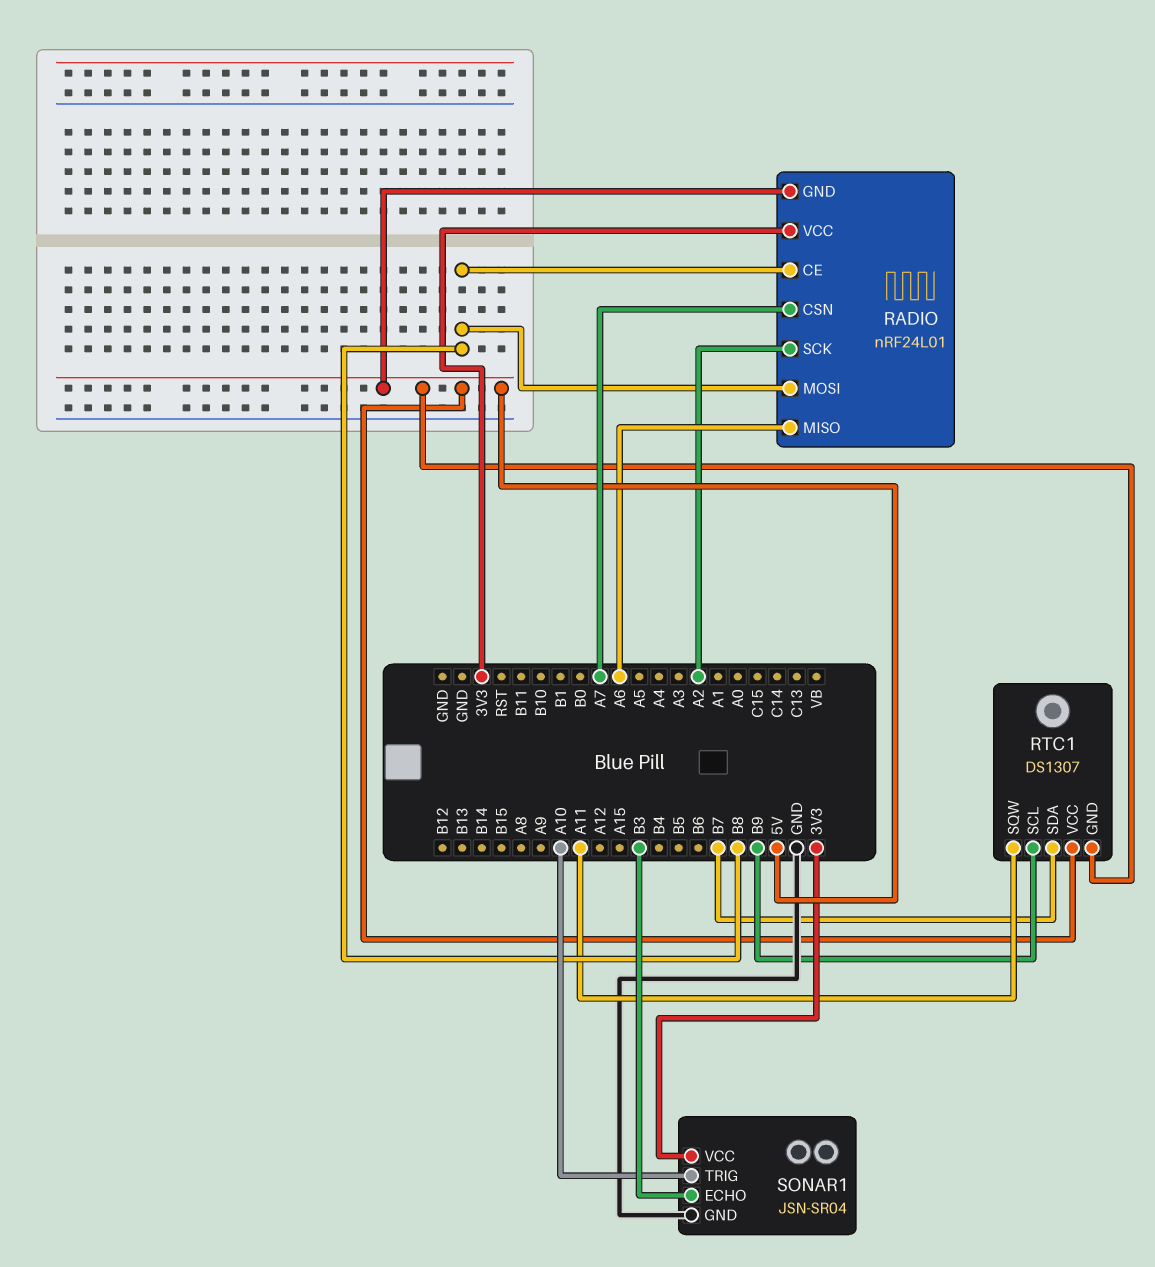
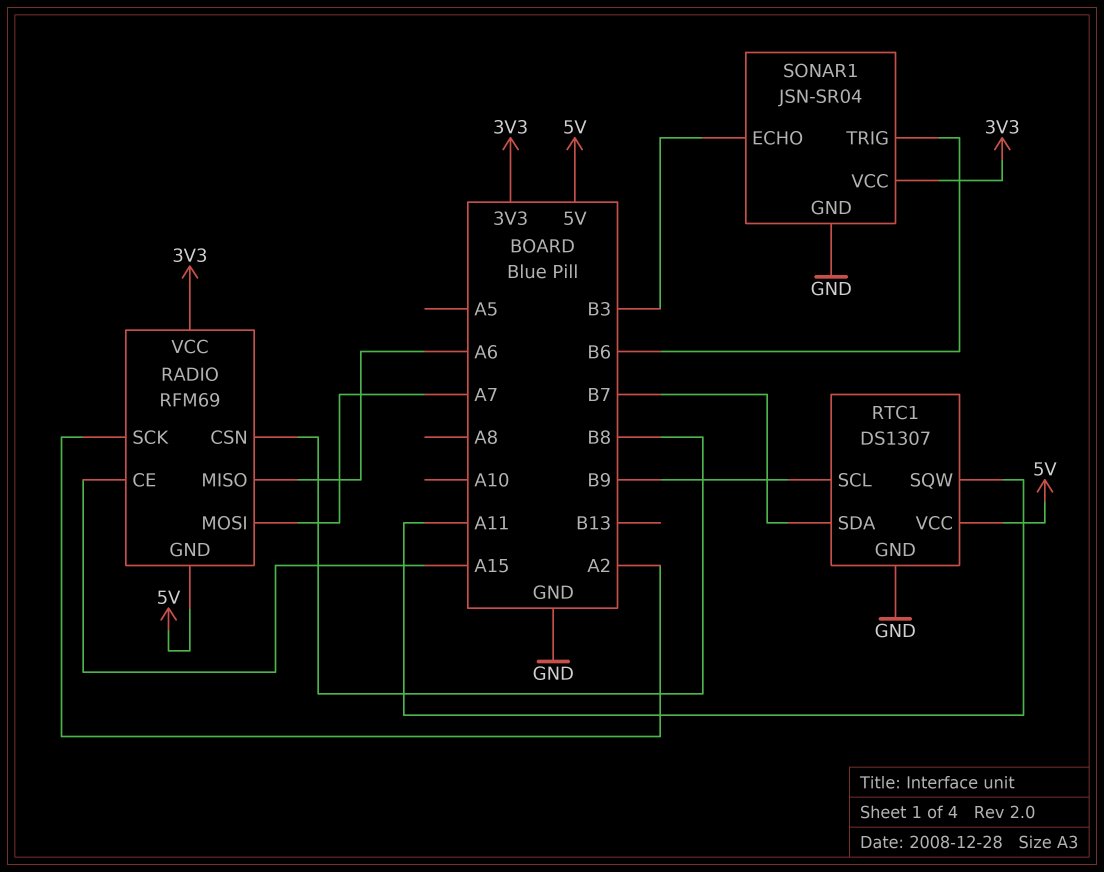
RADIO: nRF24L01 -> RFM69
RADIO pin CE: B8 -> A15
RADIO pin CSN: A7 -> B8
RADIO pin MOSI: B8 -> A7
RTC1 pin GND: 5V -> GND
SONAR1 pin TRIG: A10 -> B6

